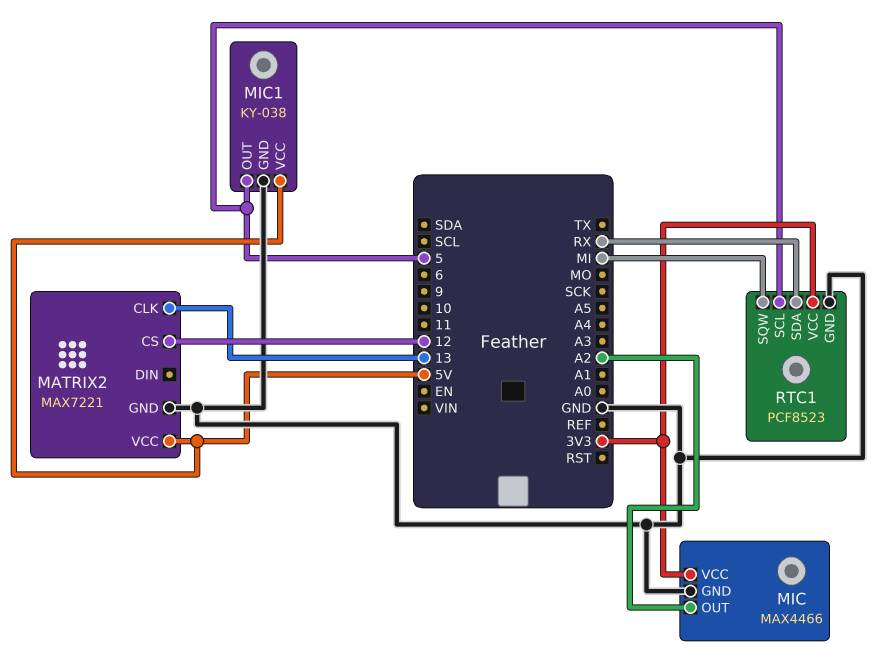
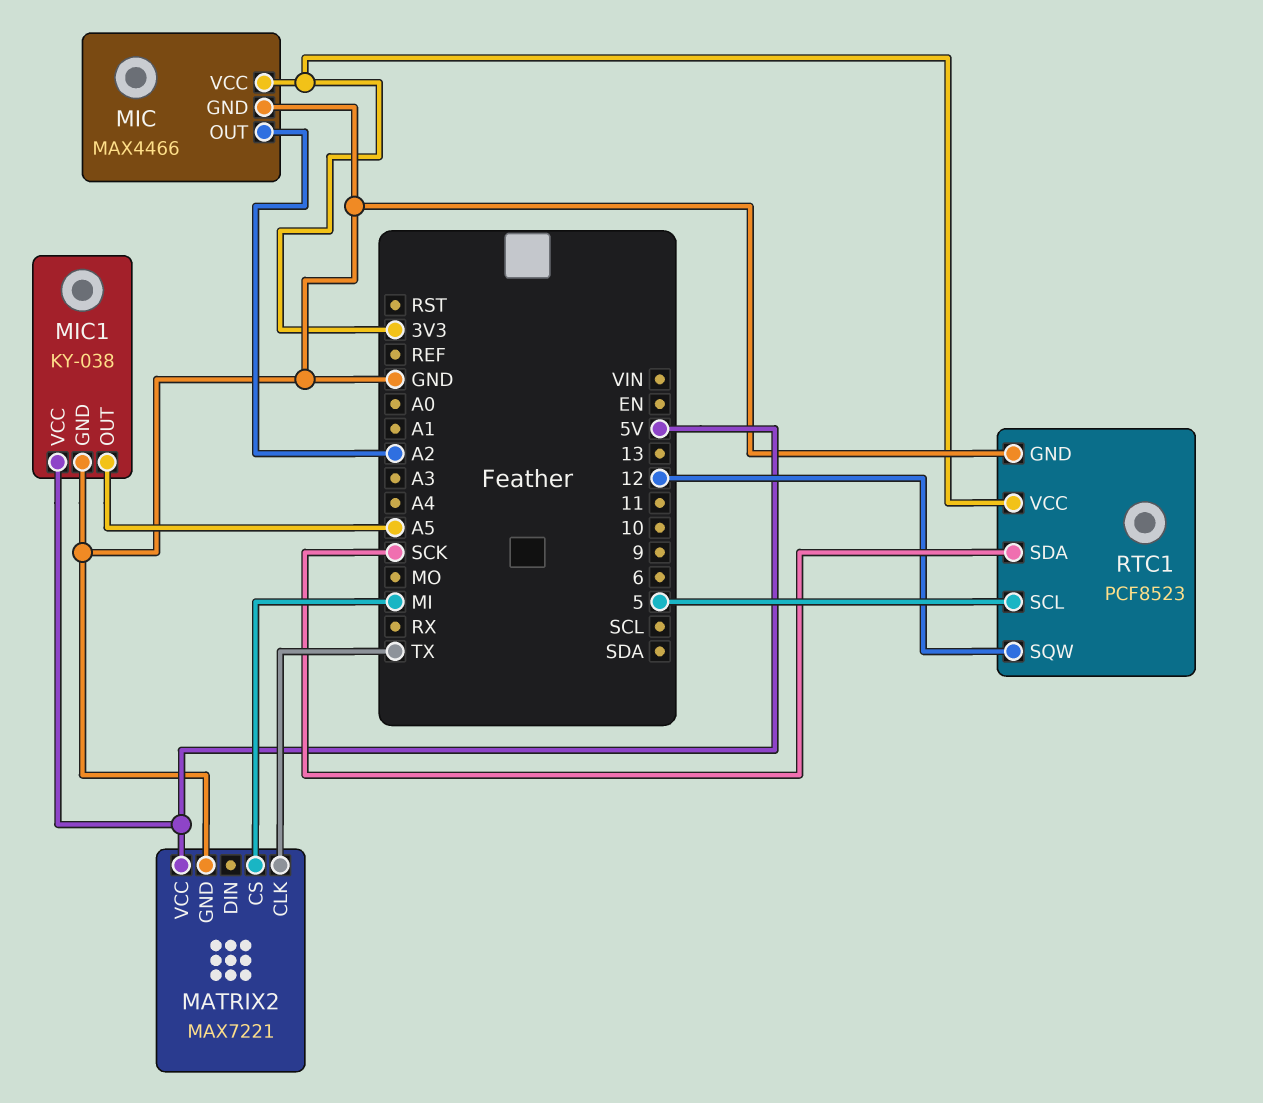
MATRIX2 pin CLK: 13 -> TX
MATRIX2 pin CS: 12 -> MI
MIC1 pin OUT: 5 -> A5
RTC1 pin SDA: RX -> SCK
RTC1 pin SQW: MI -> 12

